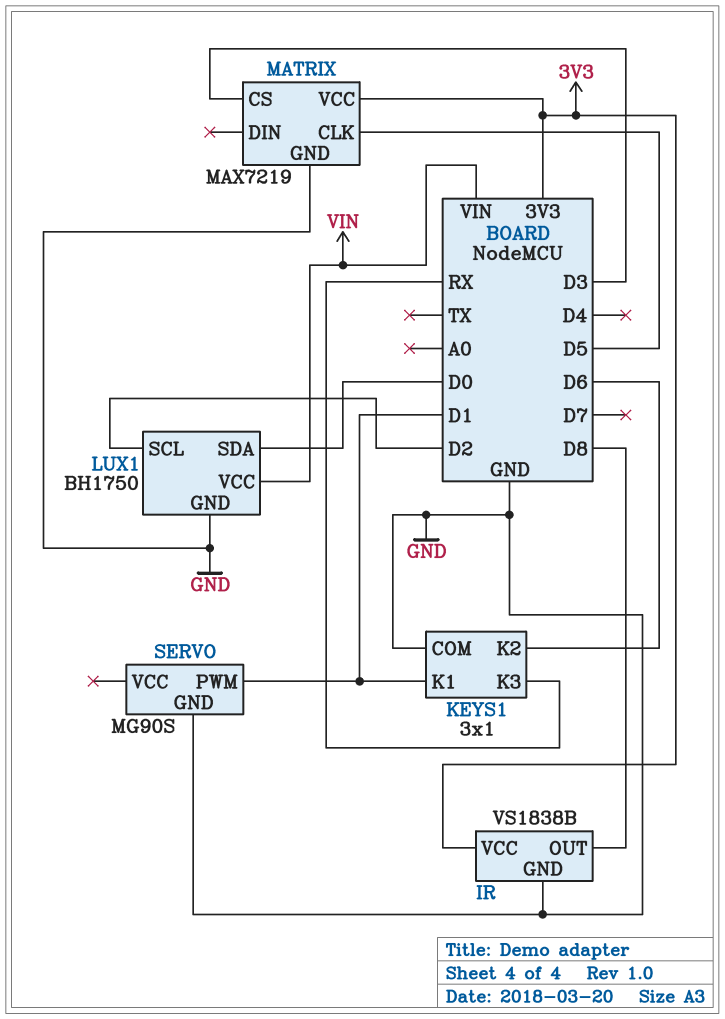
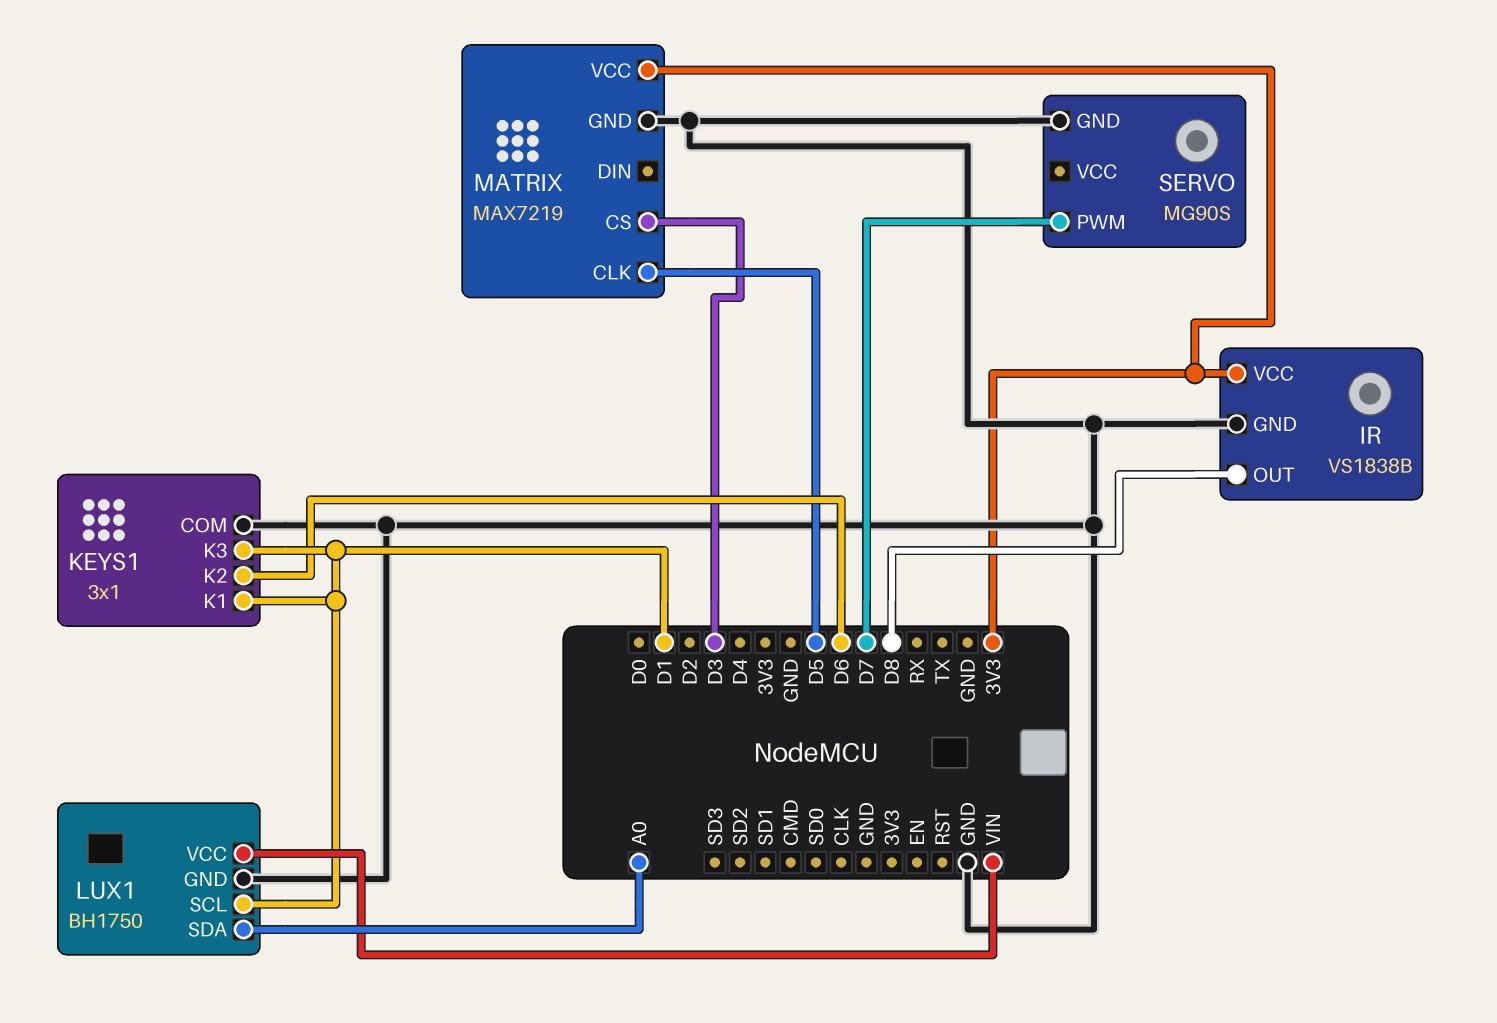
KEYS1 pin K3: RX -> D1
LUX1 pin SCL: D2 -> D1
LUX1 pin SDA: D0 -> A0
SERVO pin PWM: D1 -> D7

